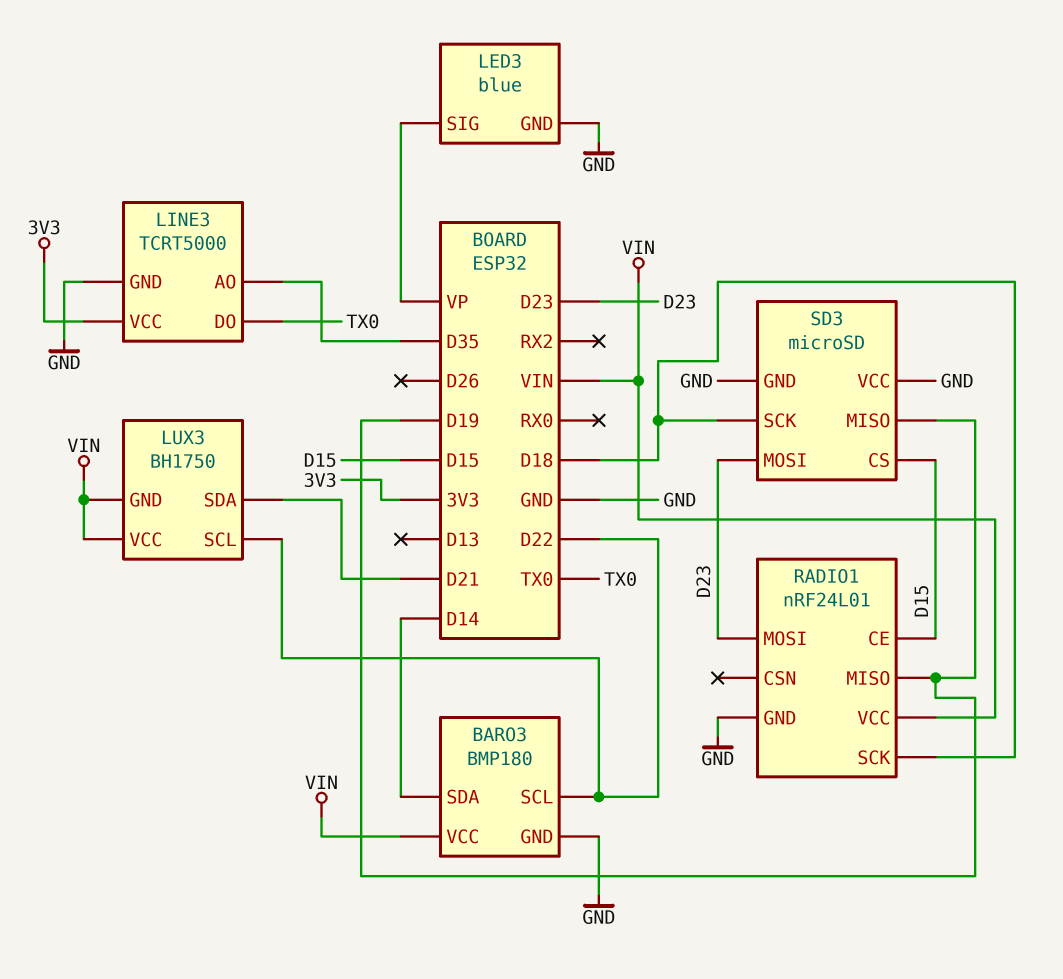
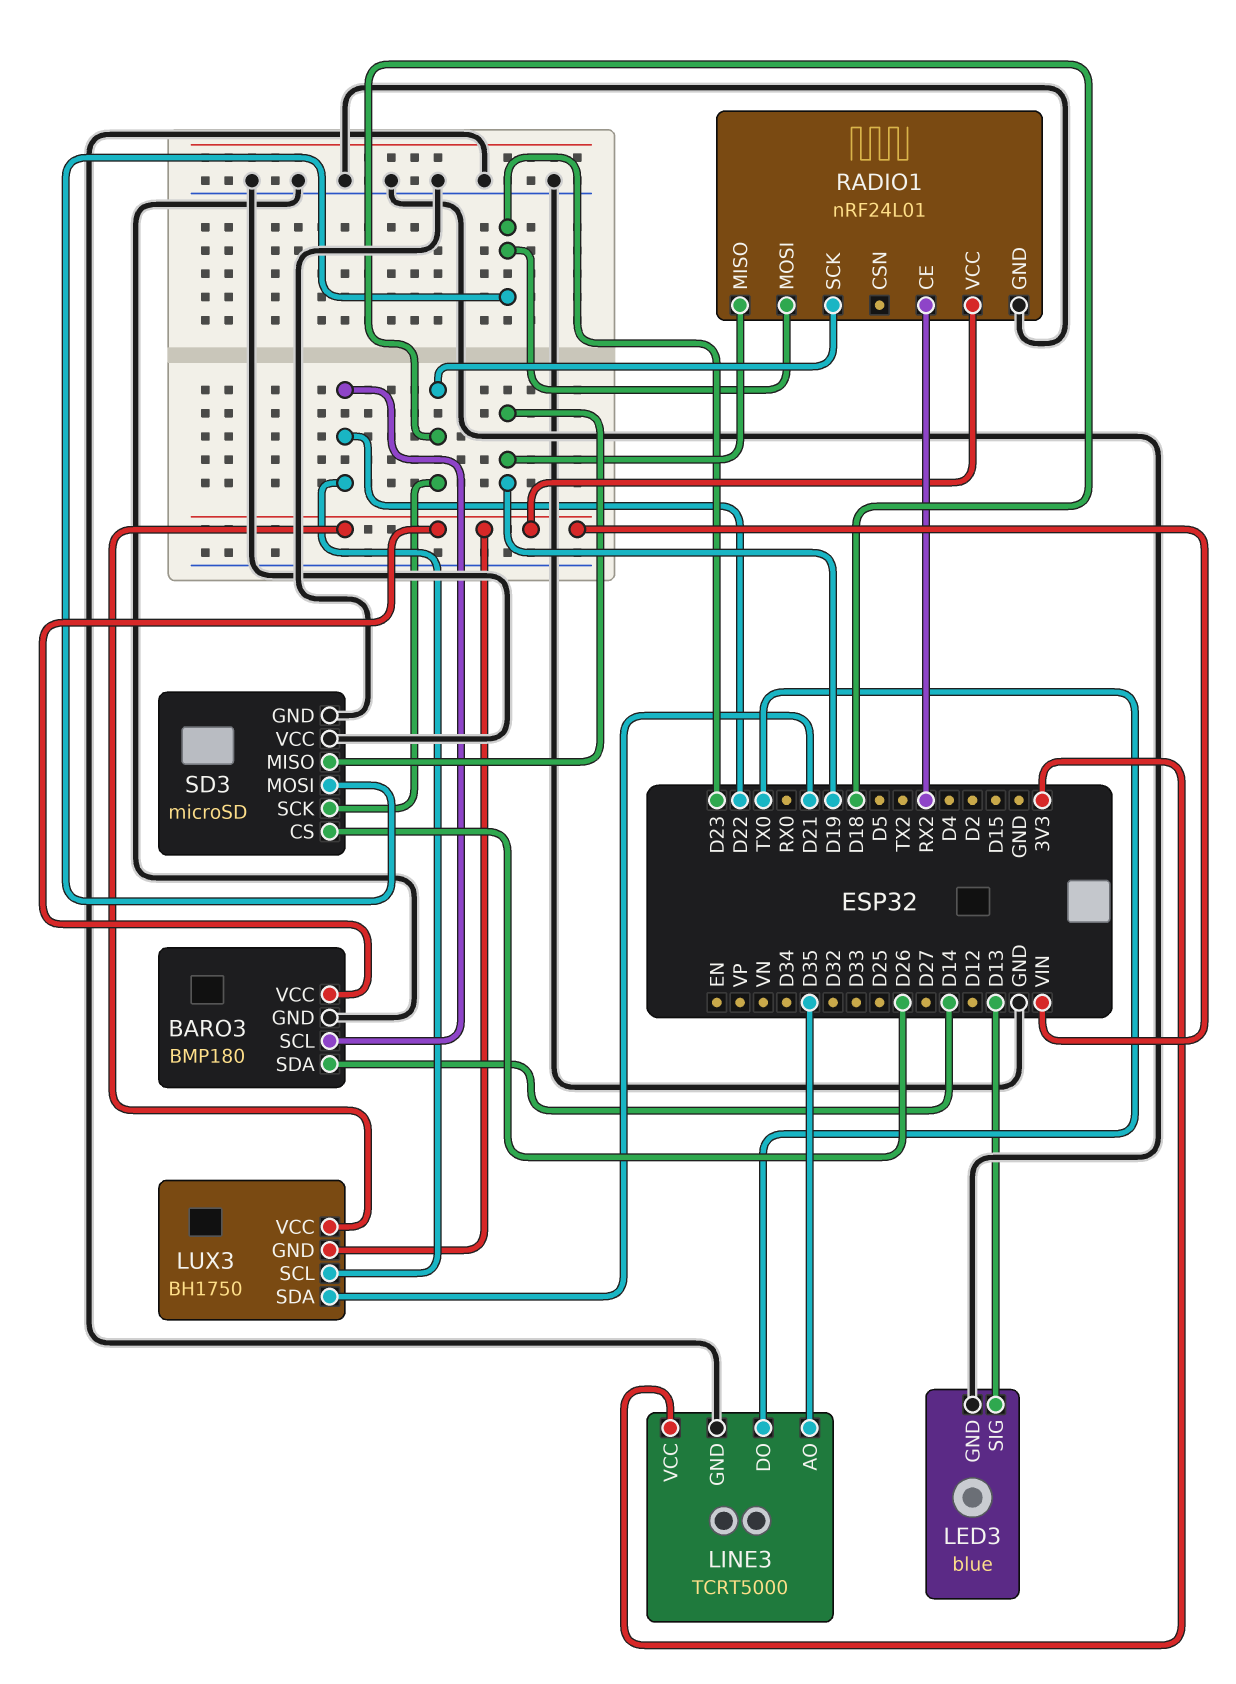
LED3 pin SIG: VP -> D13
RADIO1 pin CE: D15 -> RX2
SD3 pin CS: D15 -> D26

